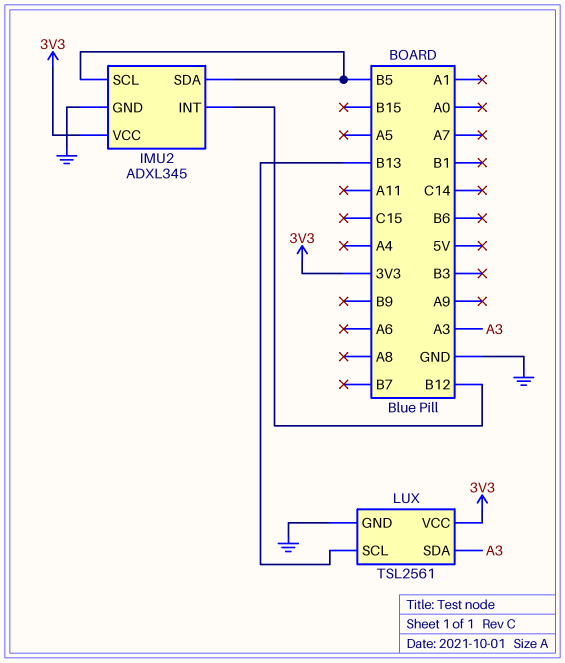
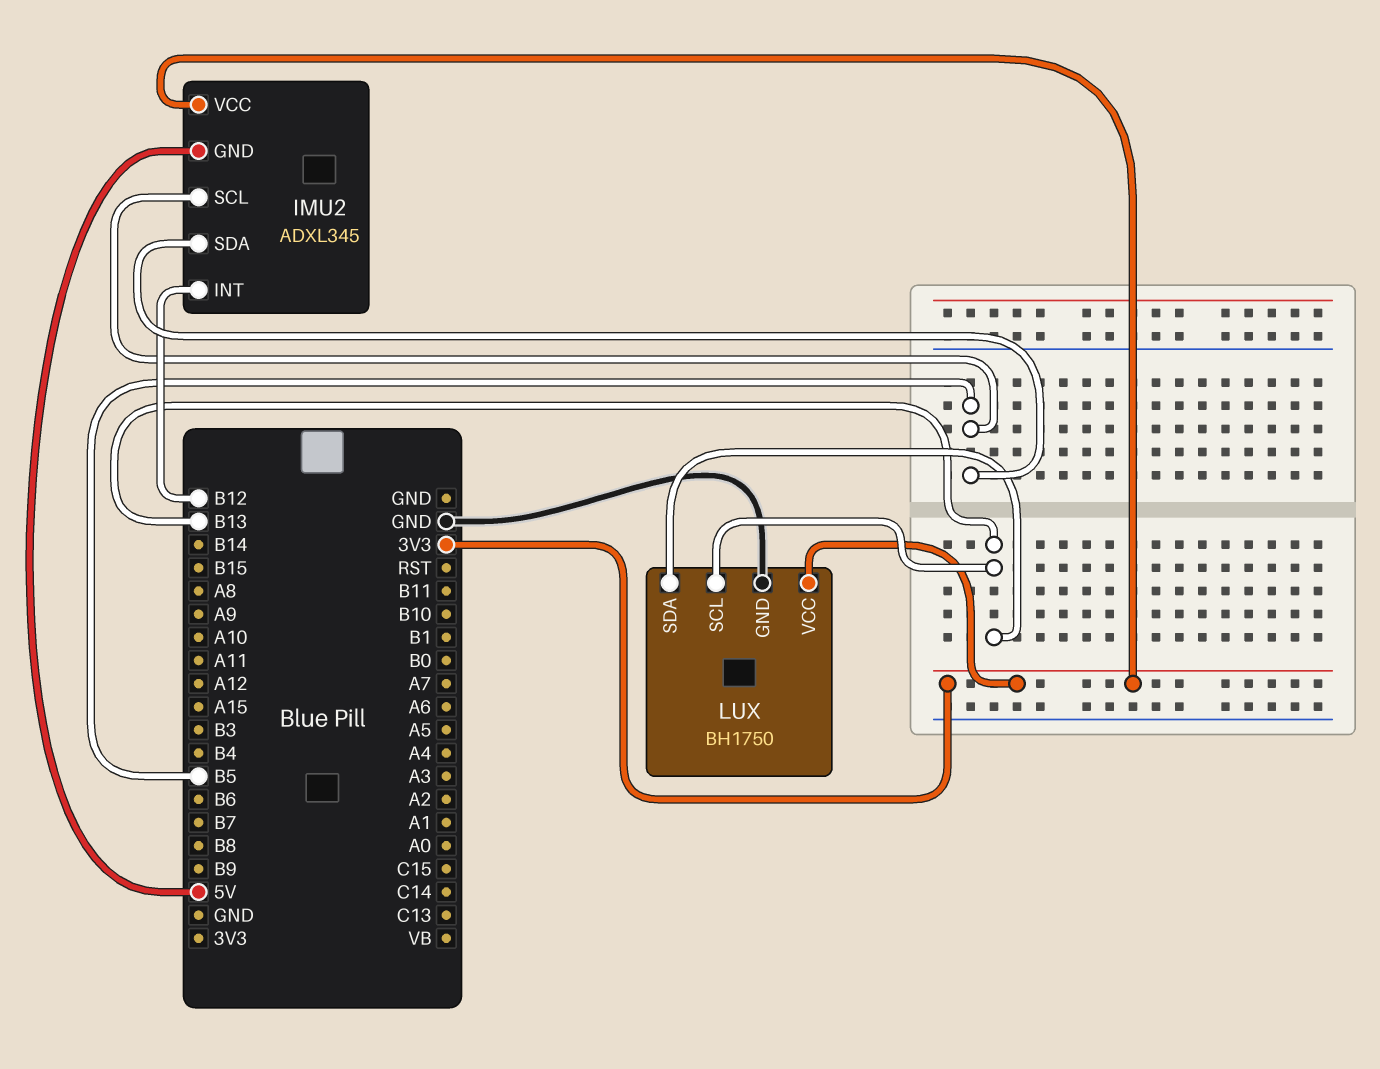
IMU2 pin GND: GND -> 5V
LUX: TSL2561 -> BH1750
LUX pin SDA: A3 -> B13

